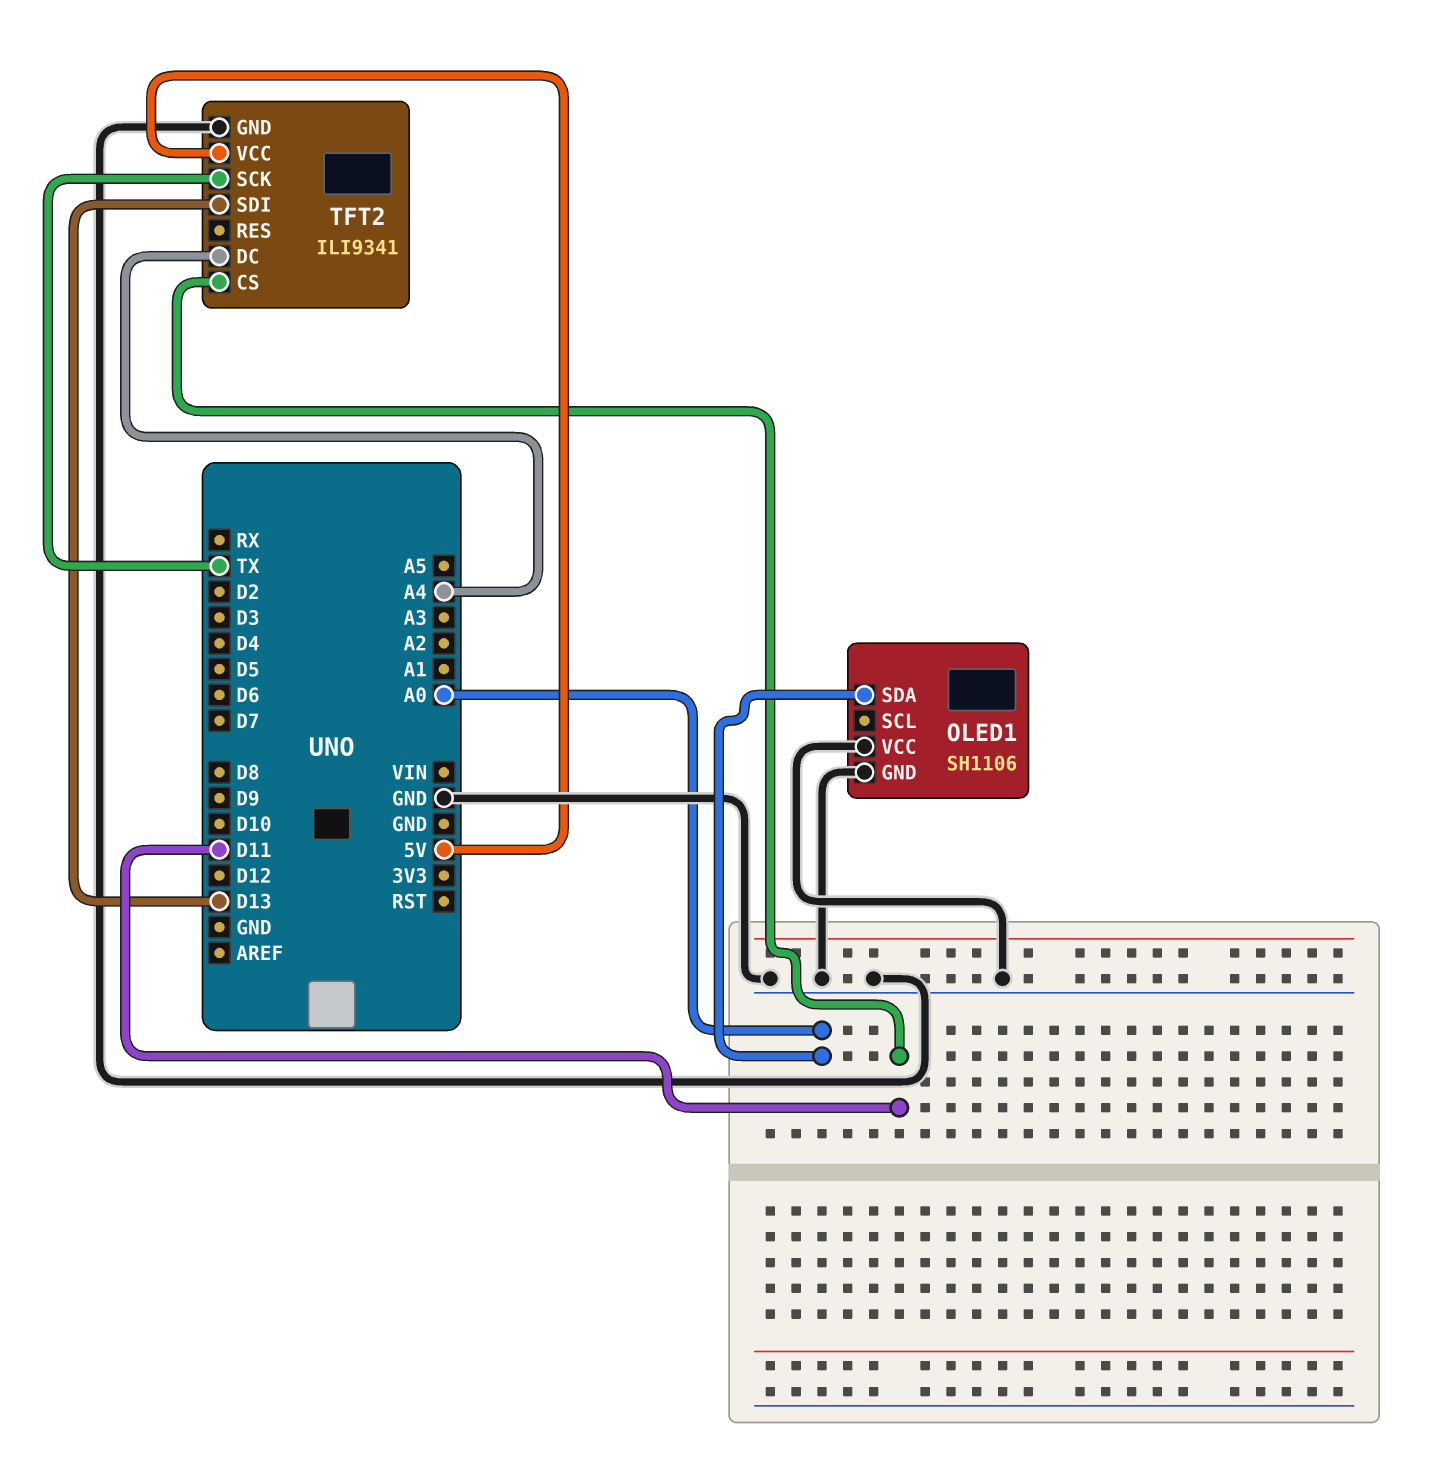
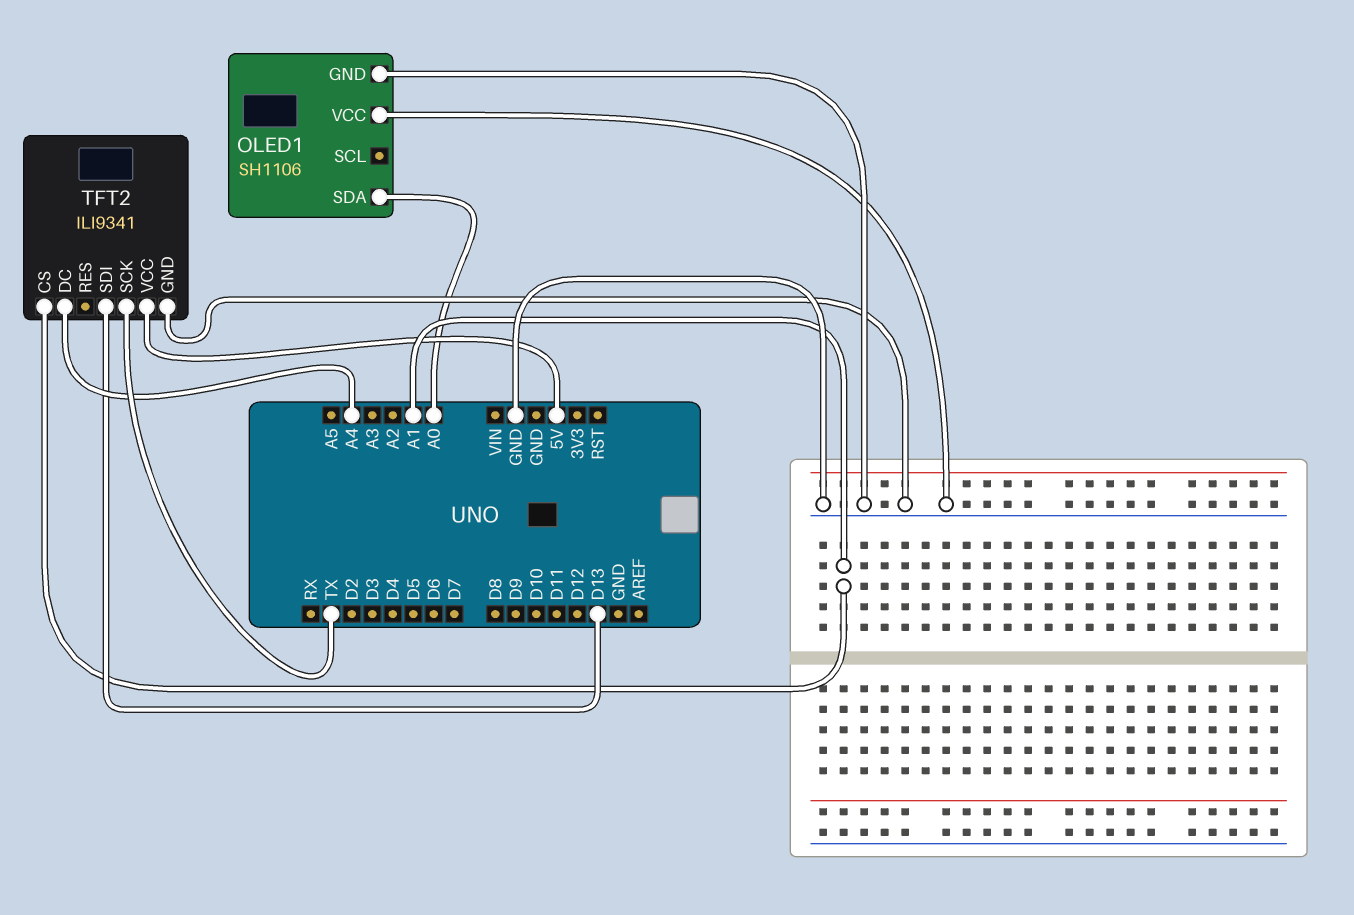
TFT2 pin CS: D11 -> A1

